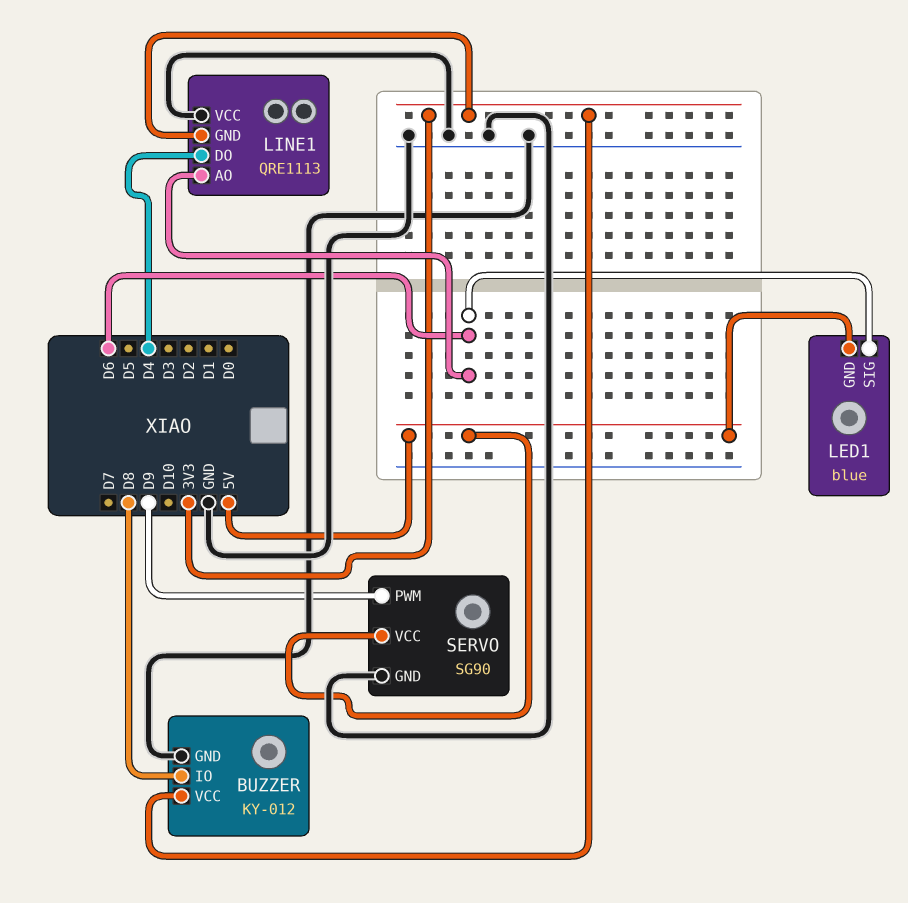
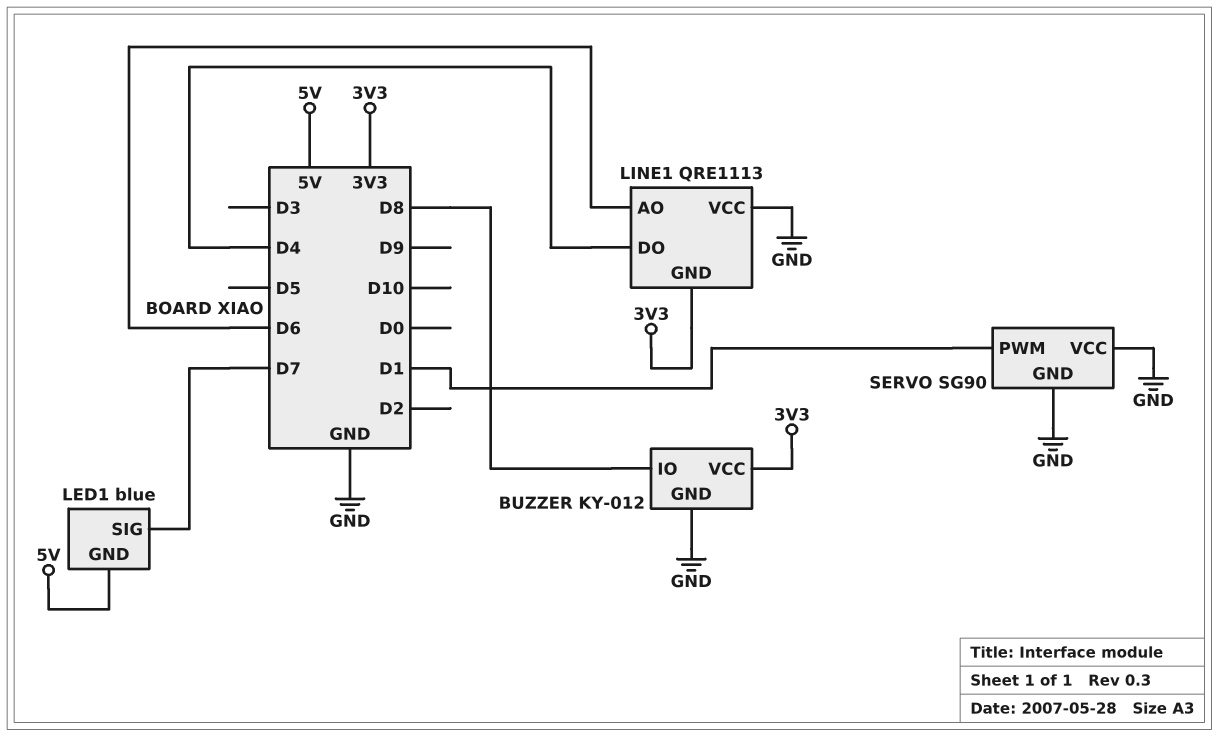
LED1 pin SIG: D6 -> D7
SERVO pin PWM: D9 -> D1
SERVO pin VCC: 5V -> GND

